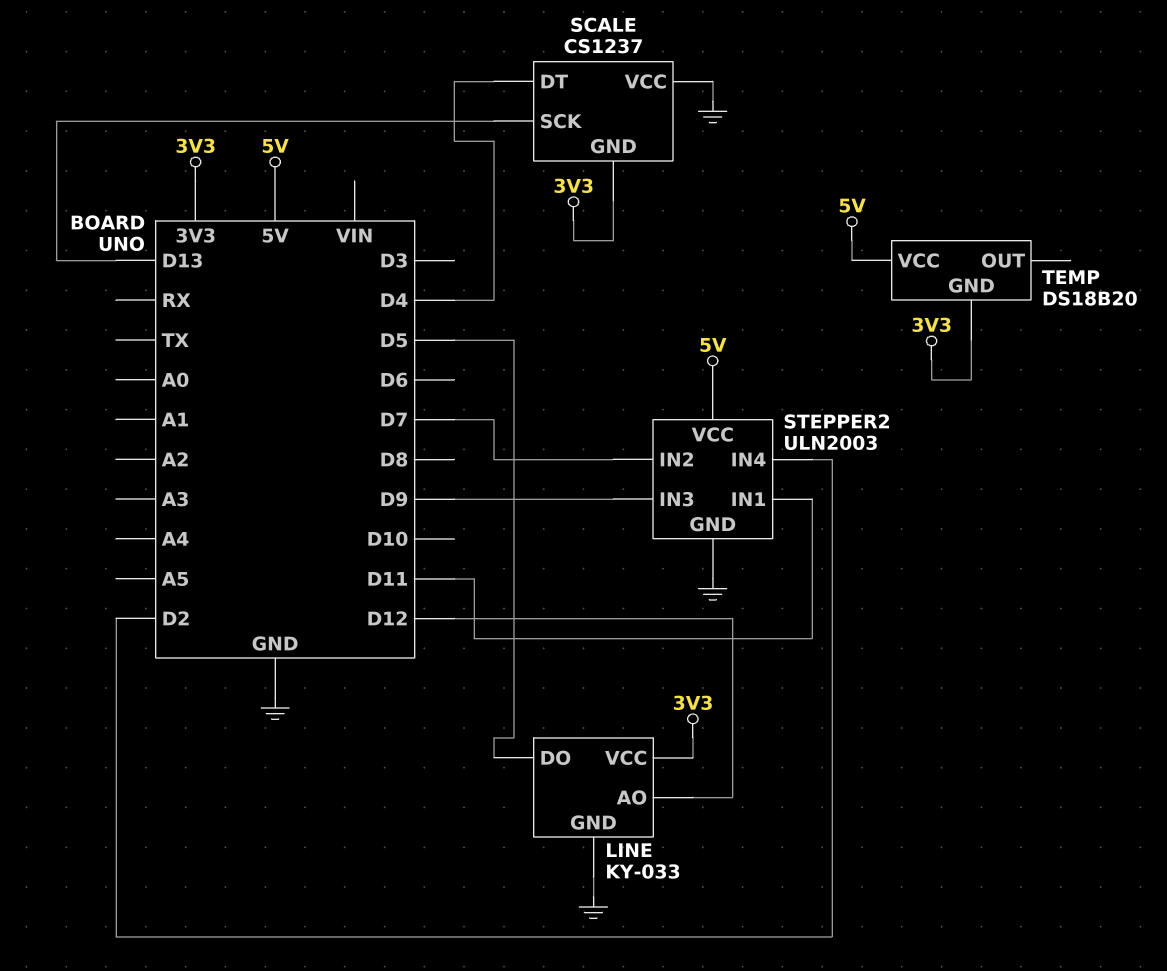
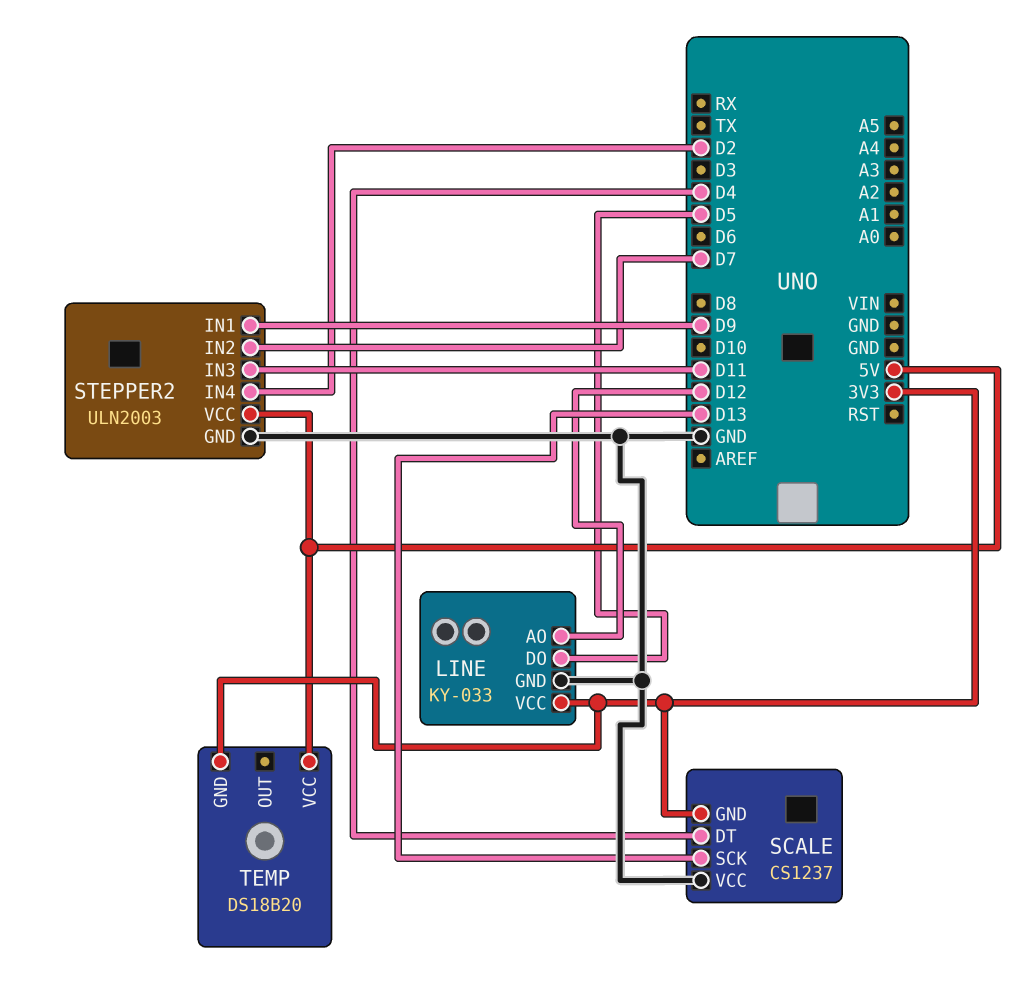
STEPPER2 pin IN1: D11 -> D9
STEPPER2 pin IN3: D9 -> D11

